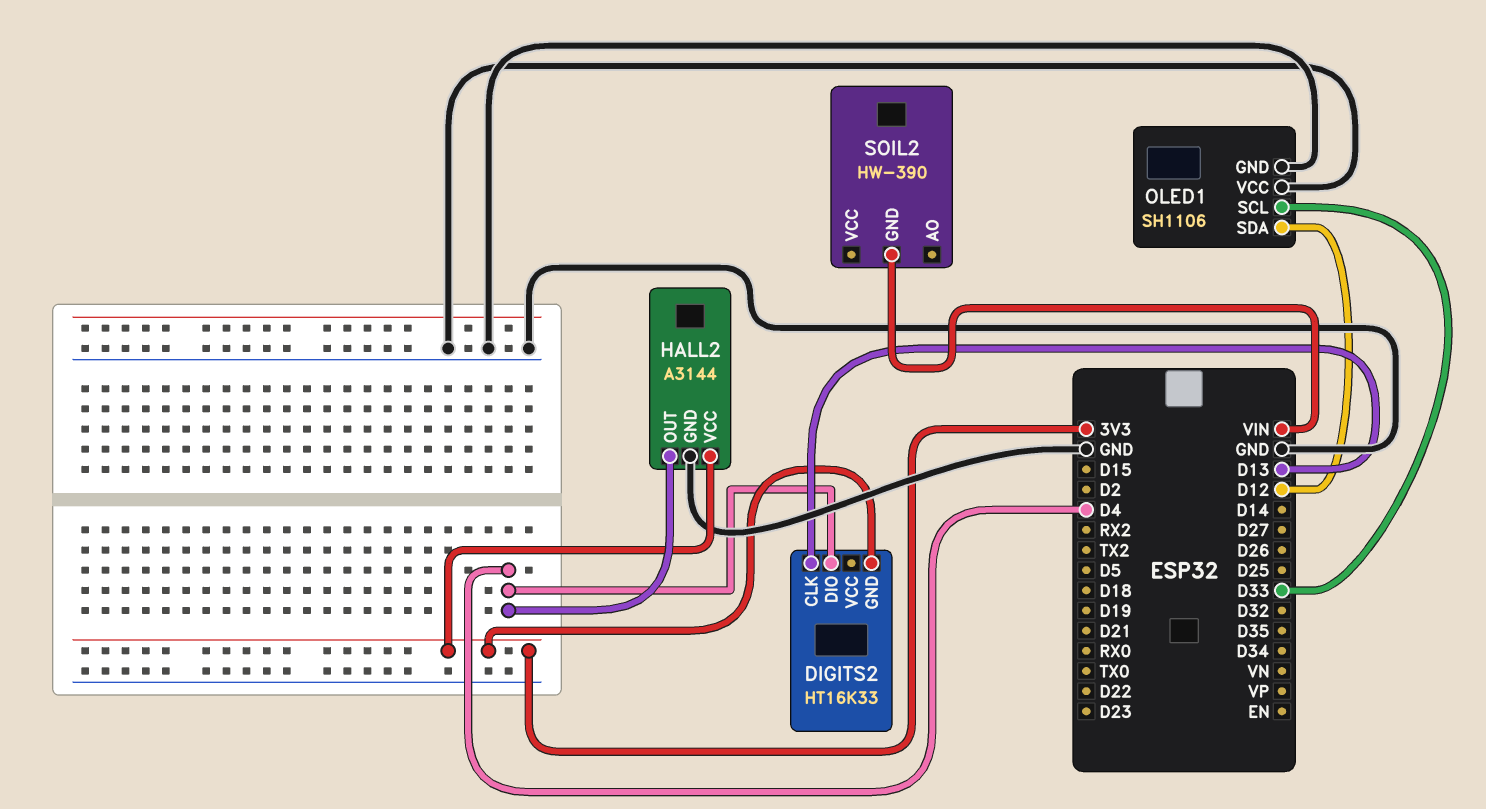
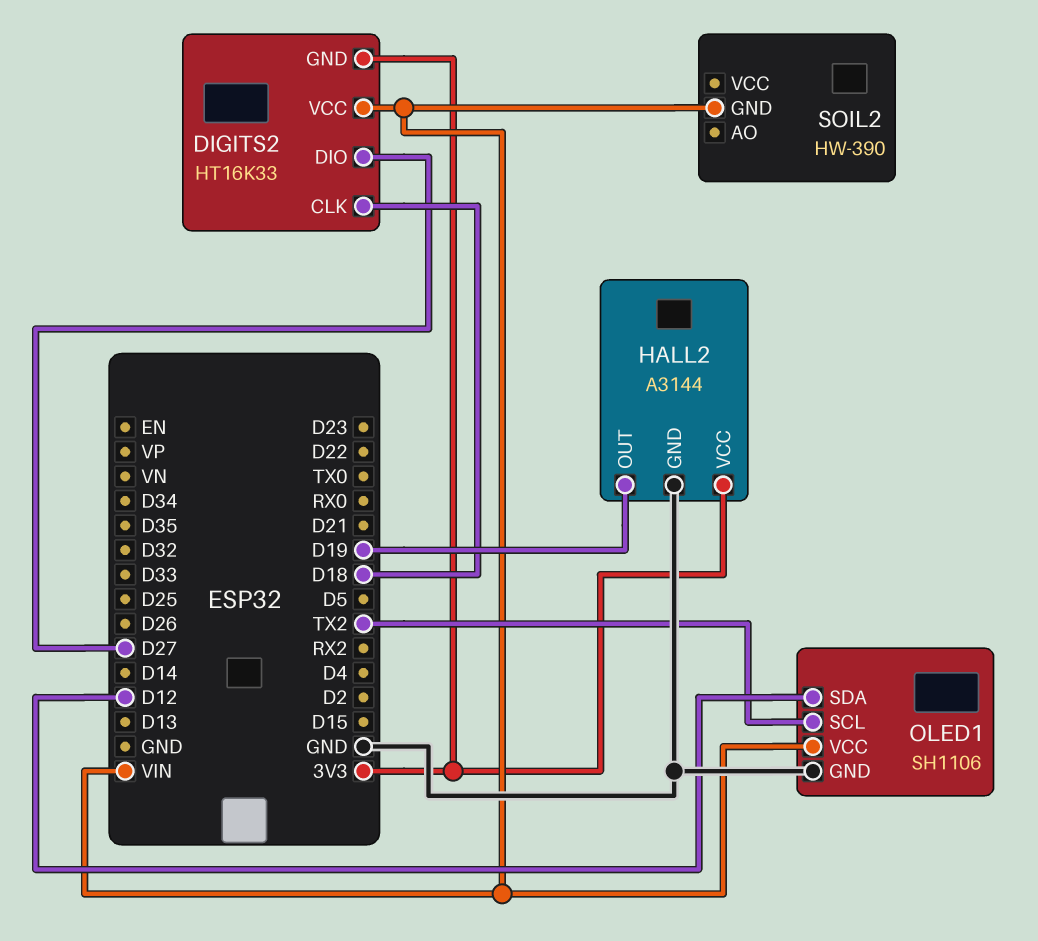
DIGITS2 pin CLK: D13 -> D18
DIGITS2 pin DIO: D4 -> D27
DIGITS2 pin VCC: none -> VIN
HALL2 pin OUT: D4 -> D19
OLED1 pin SCL: D33 -> TX2
OLED1 pin VCC: GND -> VIN

